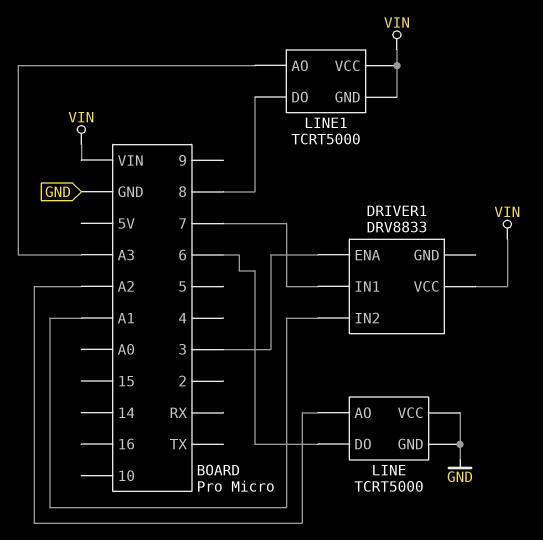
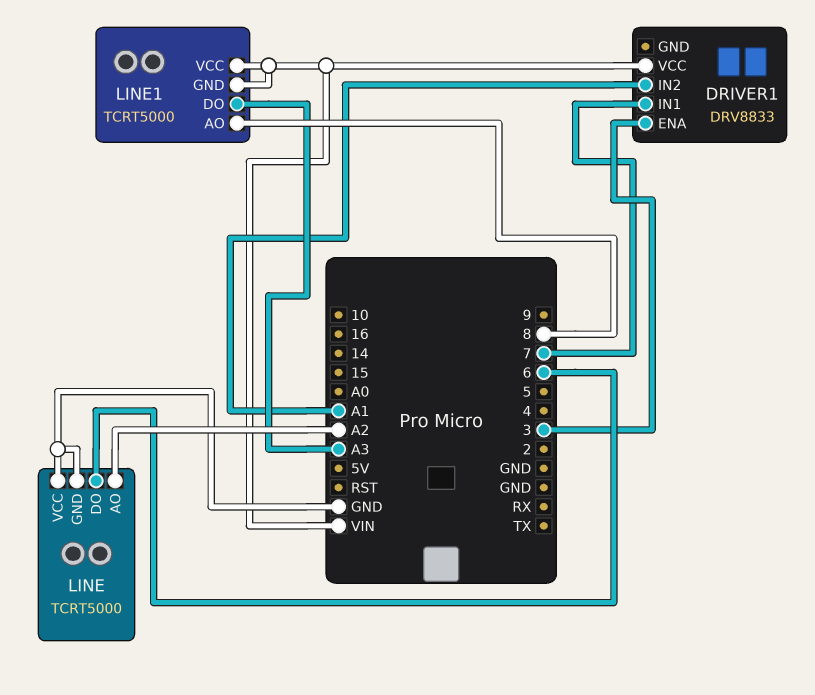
LINE1 pin AO: A3 -> 8
LINE1 pin DO: 8 -> A3

